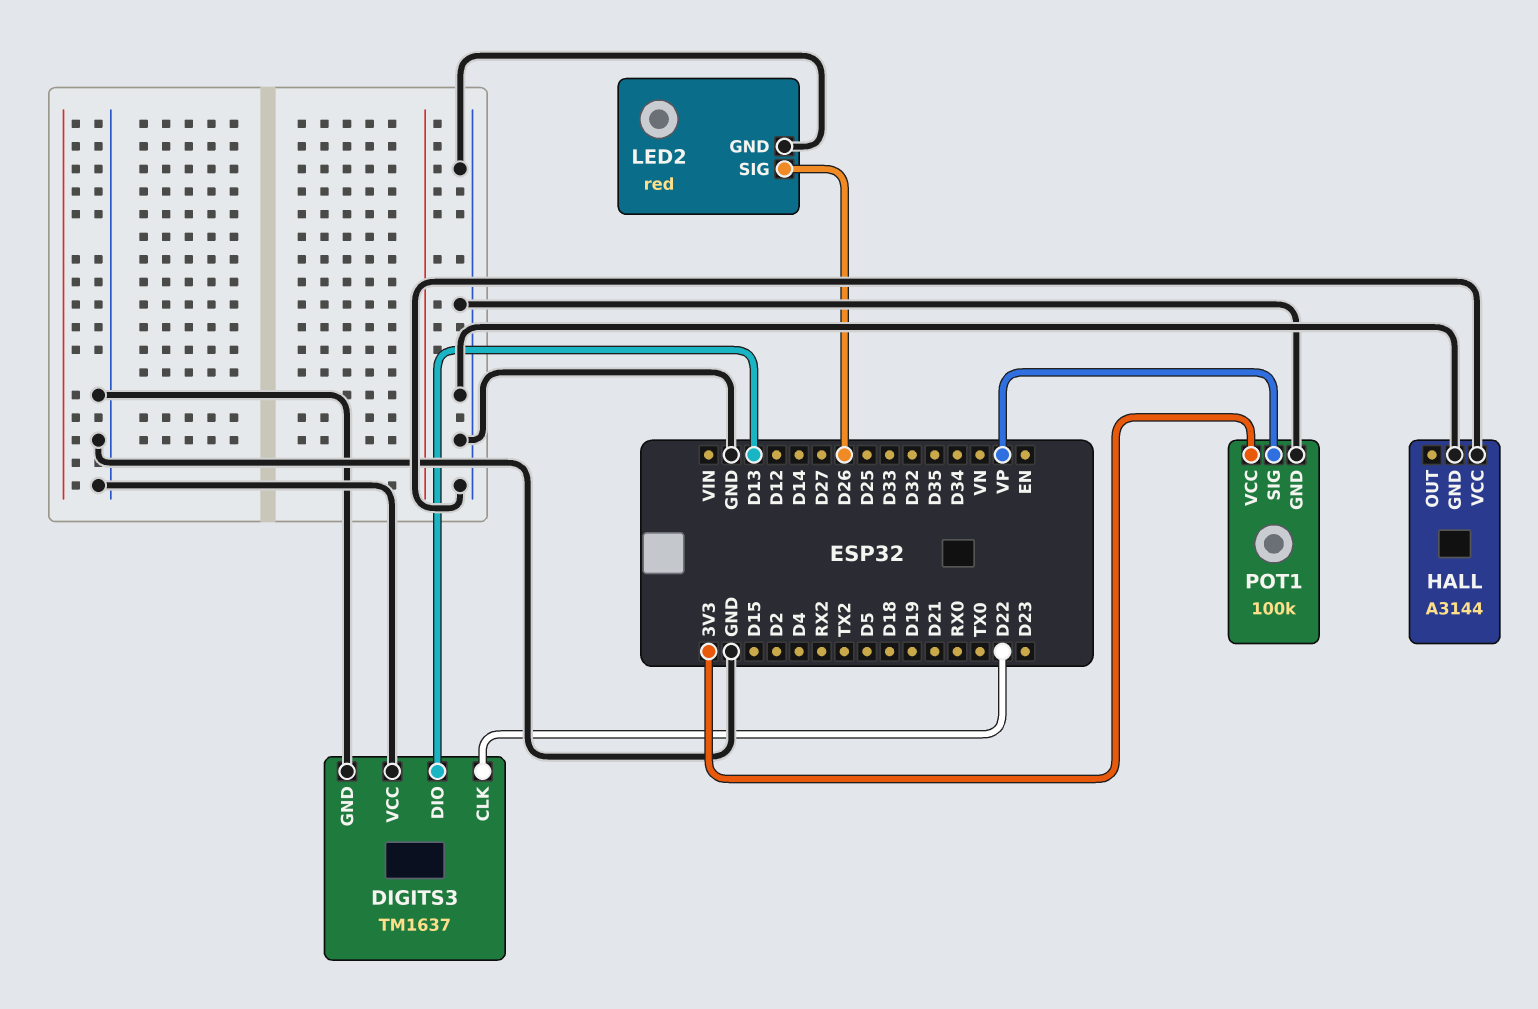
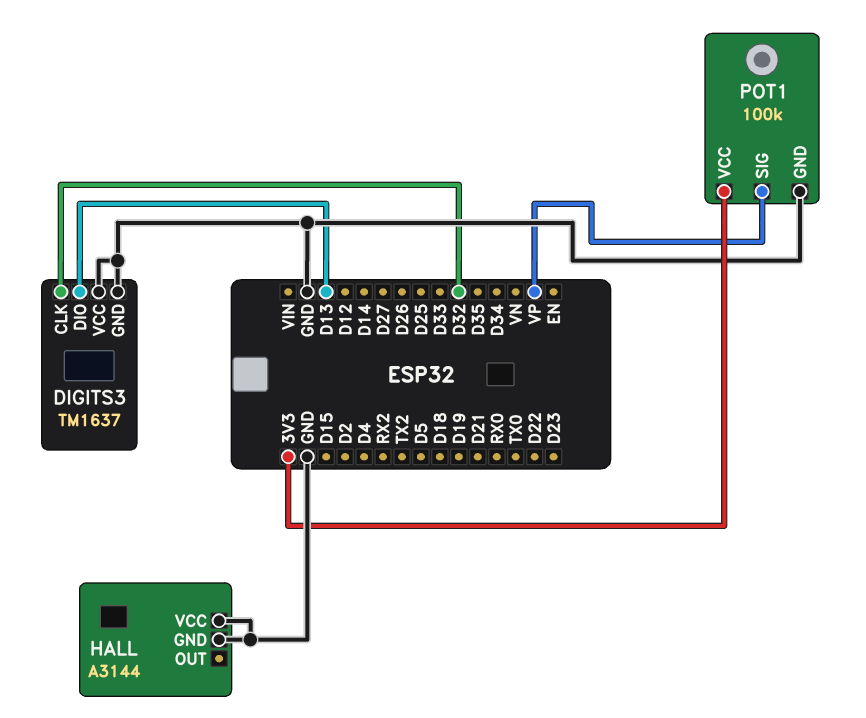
DIGITS3 pin CLK: D22 -> D32
LED2: red -> none
LED2 pin GND: GND -> none
LED2 pin SIG: D26 -> none

